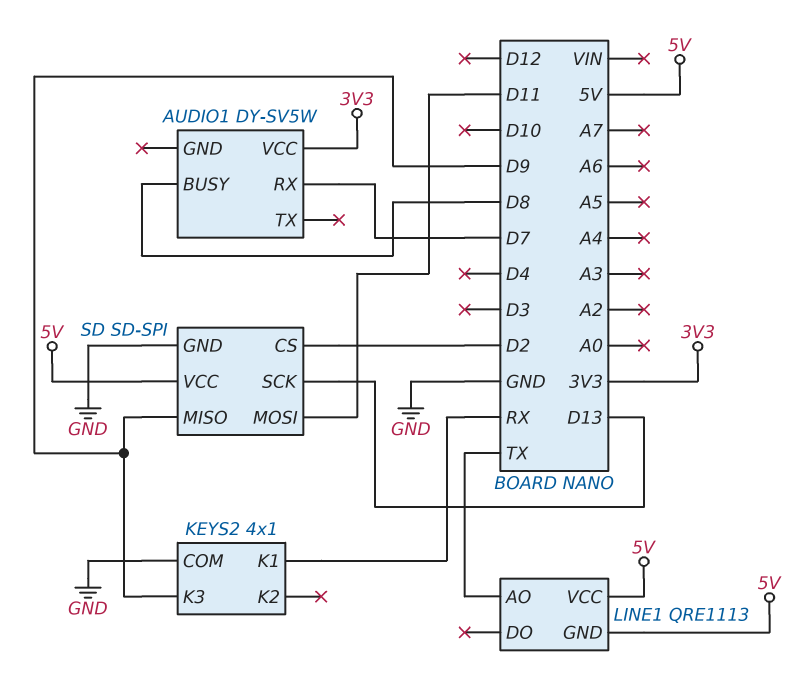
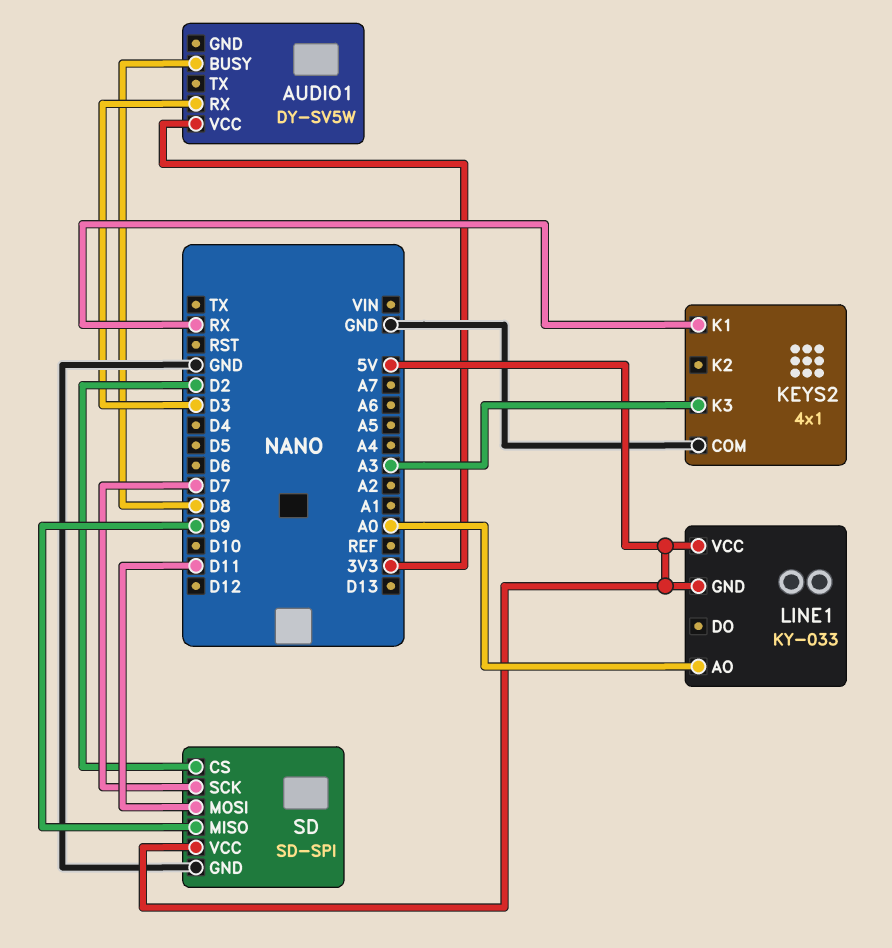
AUDIO1 pin RX: D7 -> D3
KEYS2 pin K3: D9 -> A3
LINE1: QRE1113 -> KY-033
LINE1 pin AO: TX -> A0
SD pin SCK: D13 -> D7

